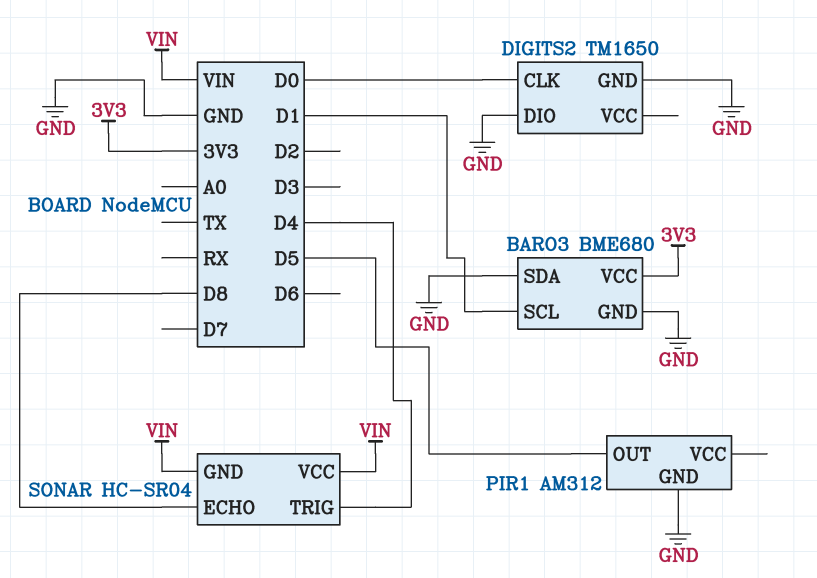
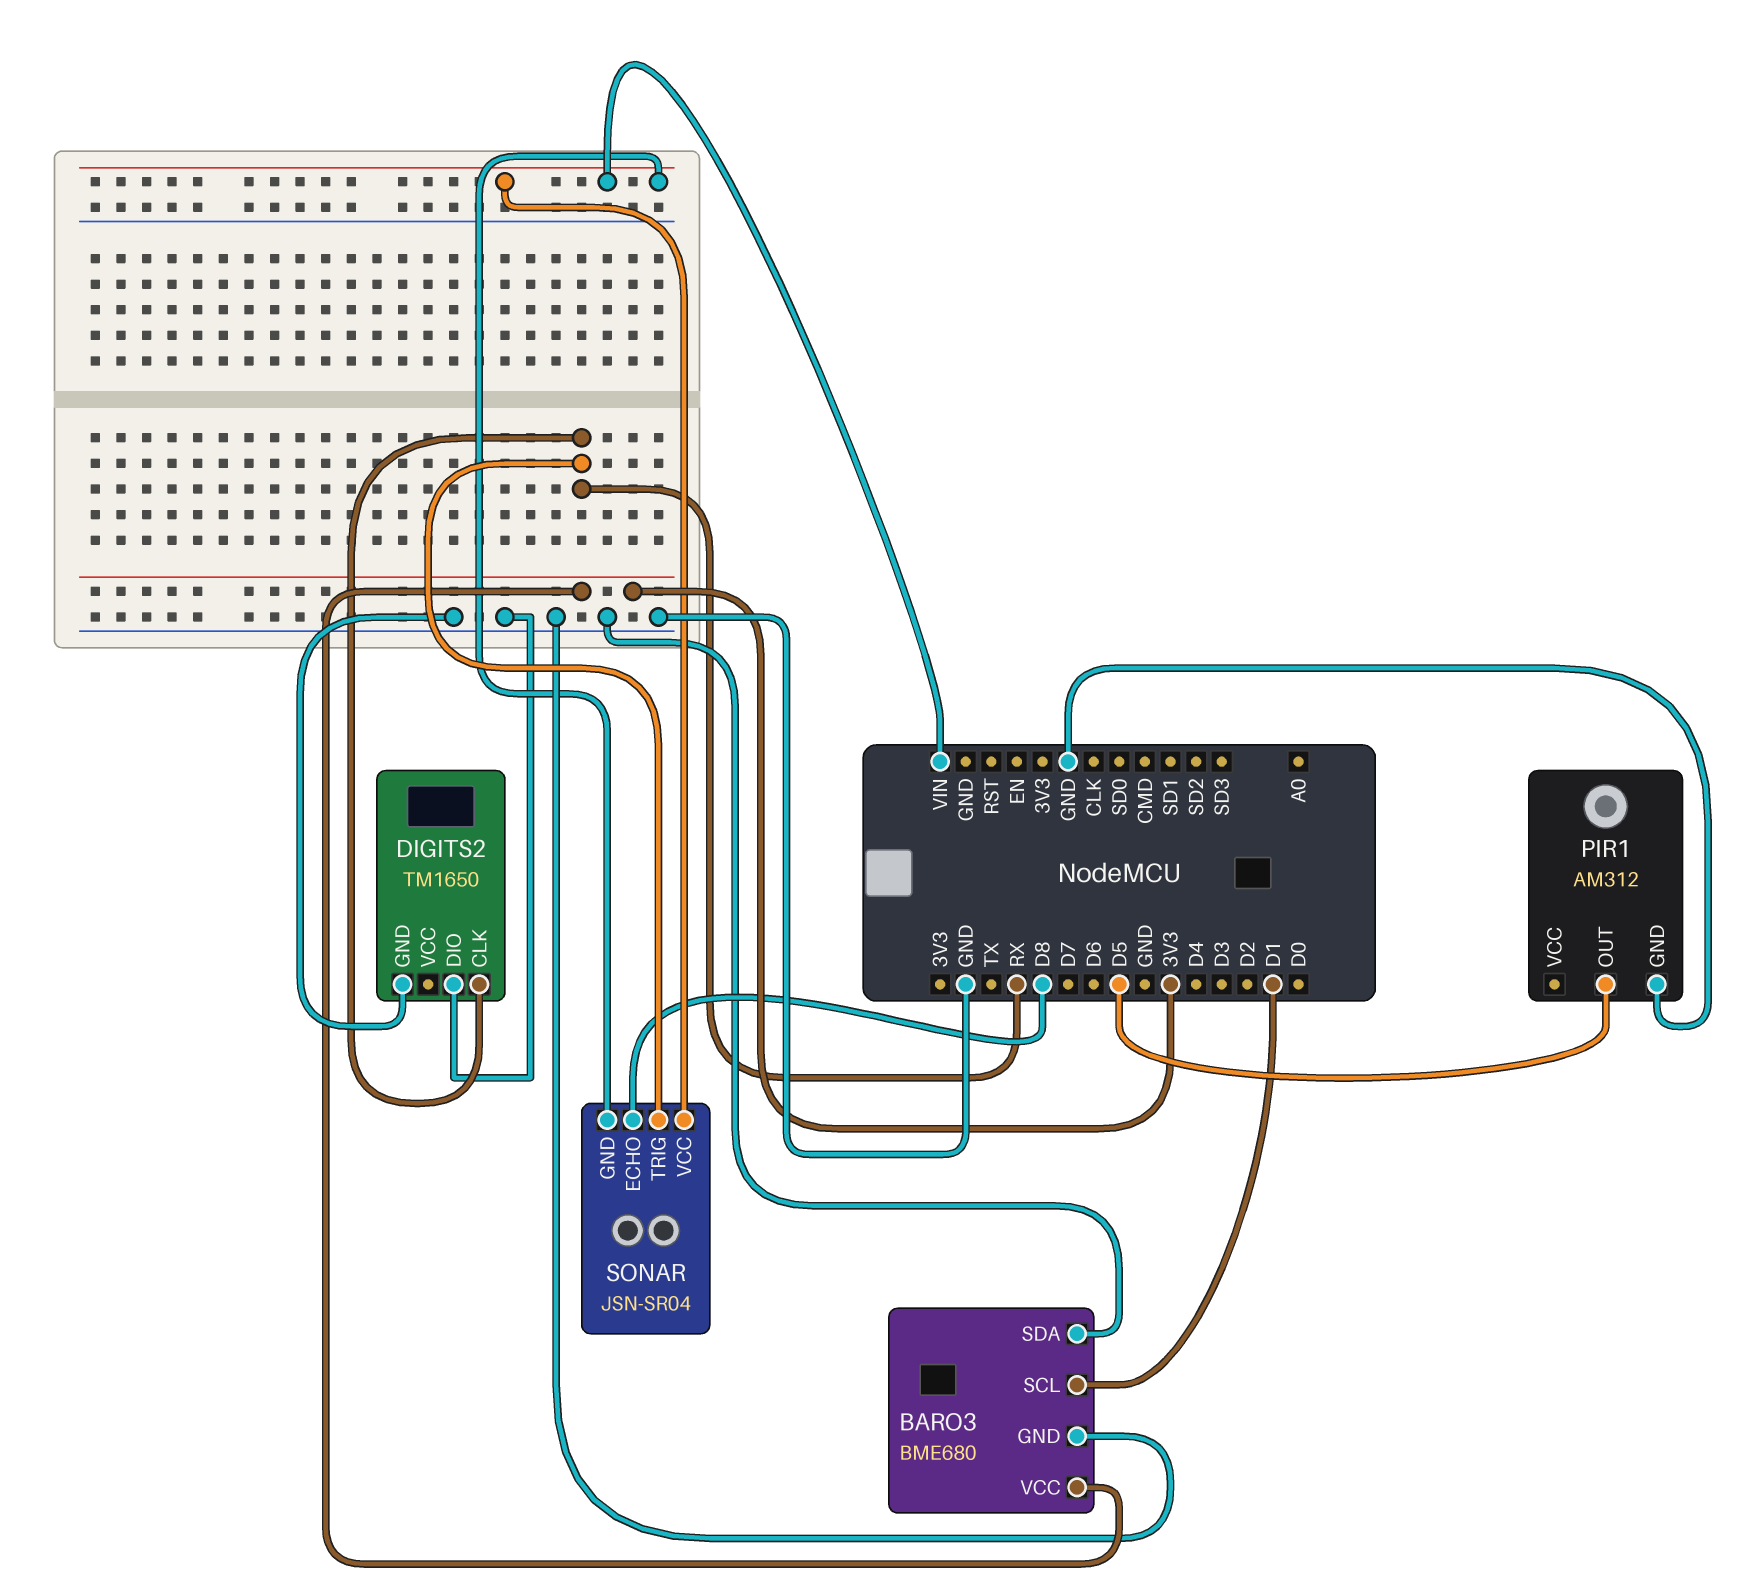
DIGITS2 pin CLK: D0 -> RX
SONAR: HC-SR04 -> JSN-SR04
SONAR pin TRIG: D4 -> RX

